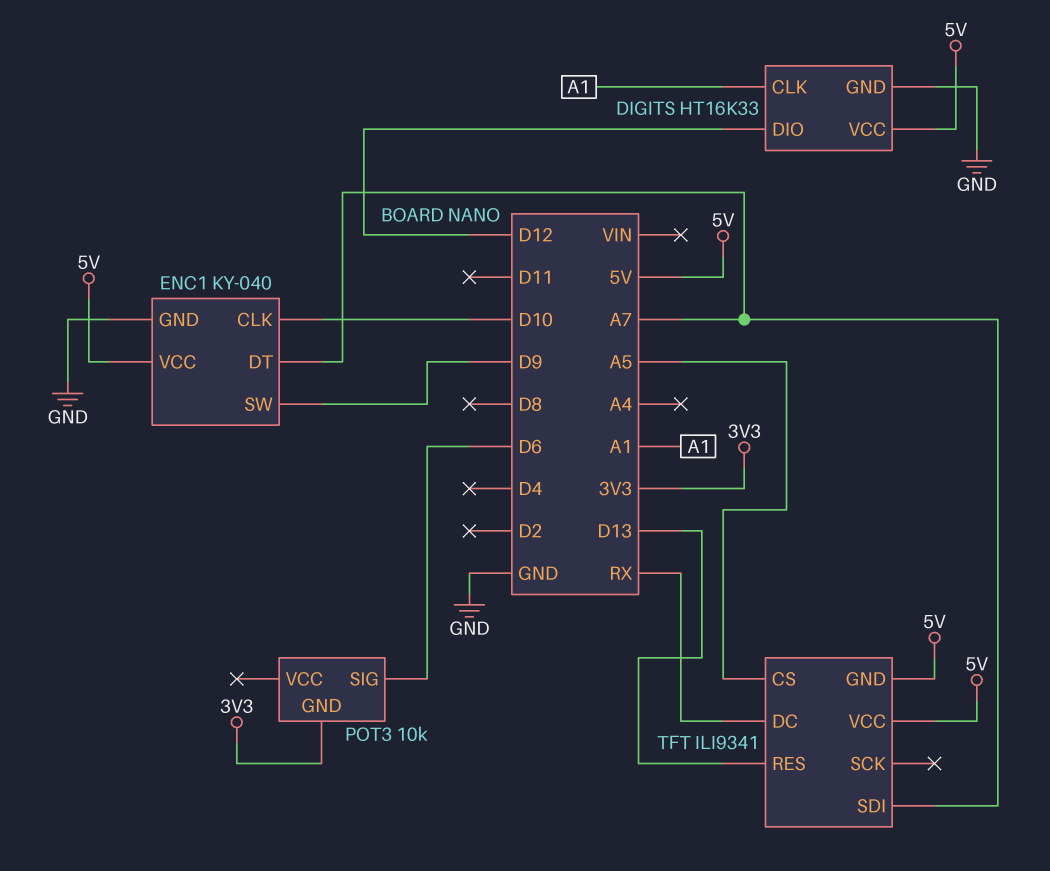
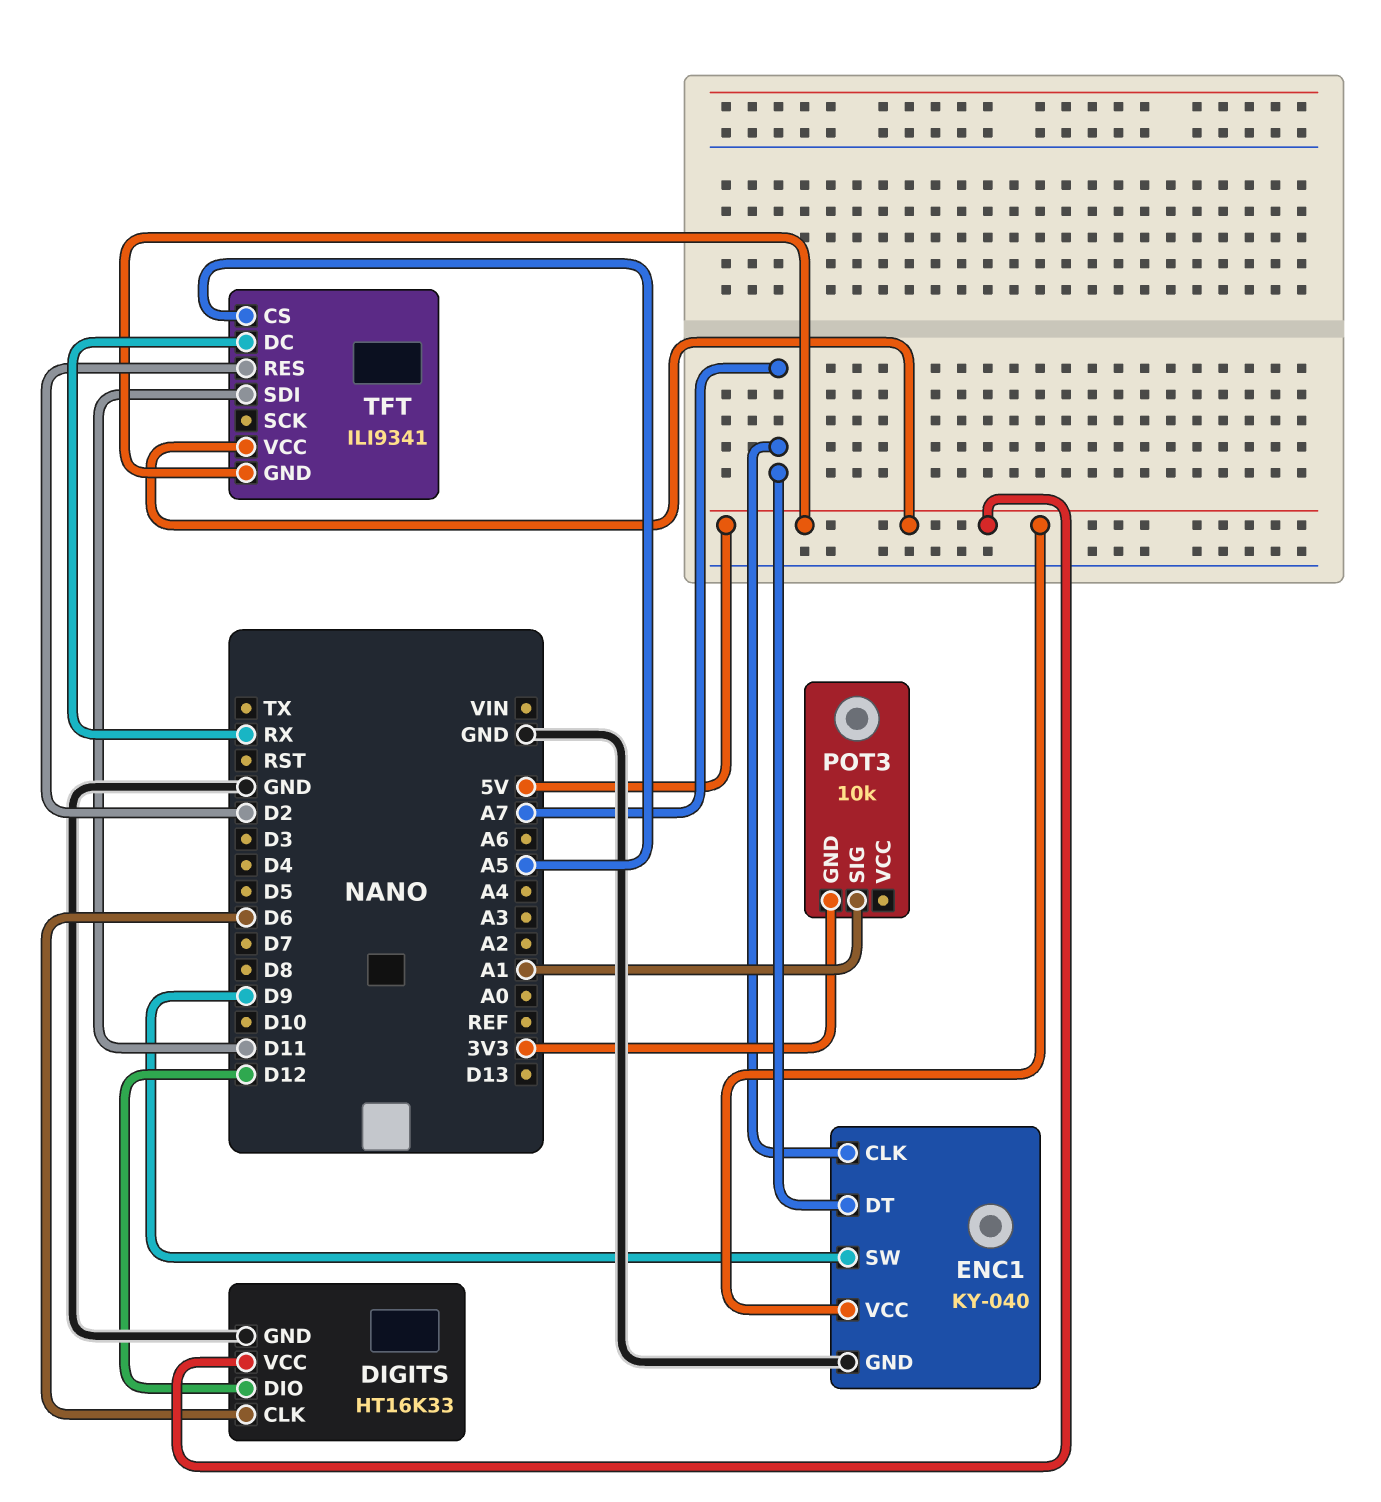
DIGITS pin CLK: A1 -> D6
ENC1 pin CLK: D10 -> A7
POT3 pin SIG: D6 -> A1
TFT pin RES: D13 -> D2
TFT pin SDI: A7 -> D11

